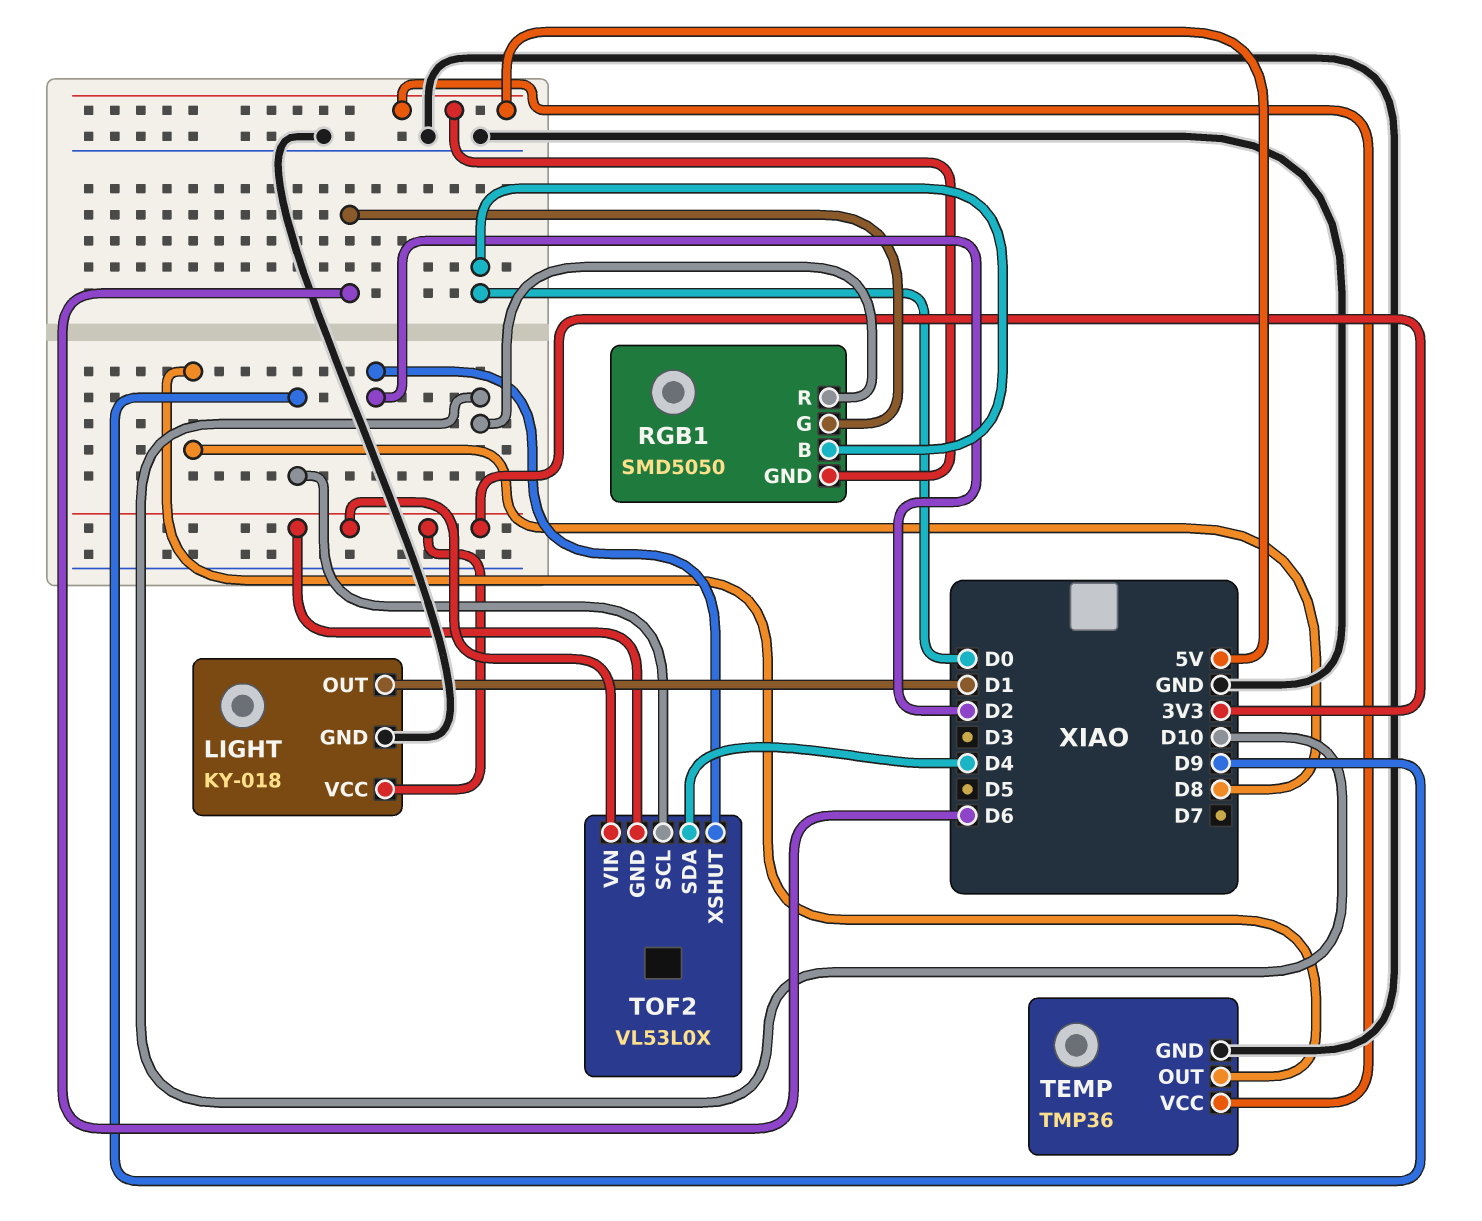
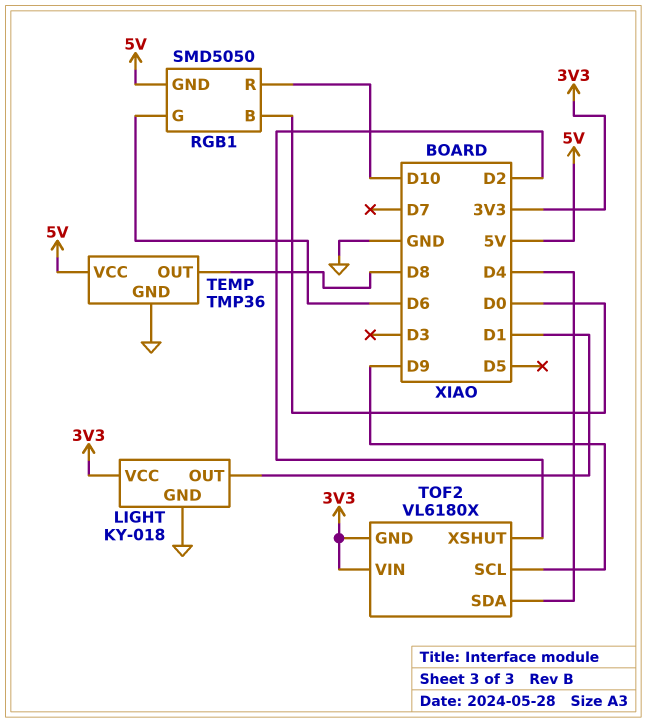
TOF2: VL53L0X -> VL6180X

